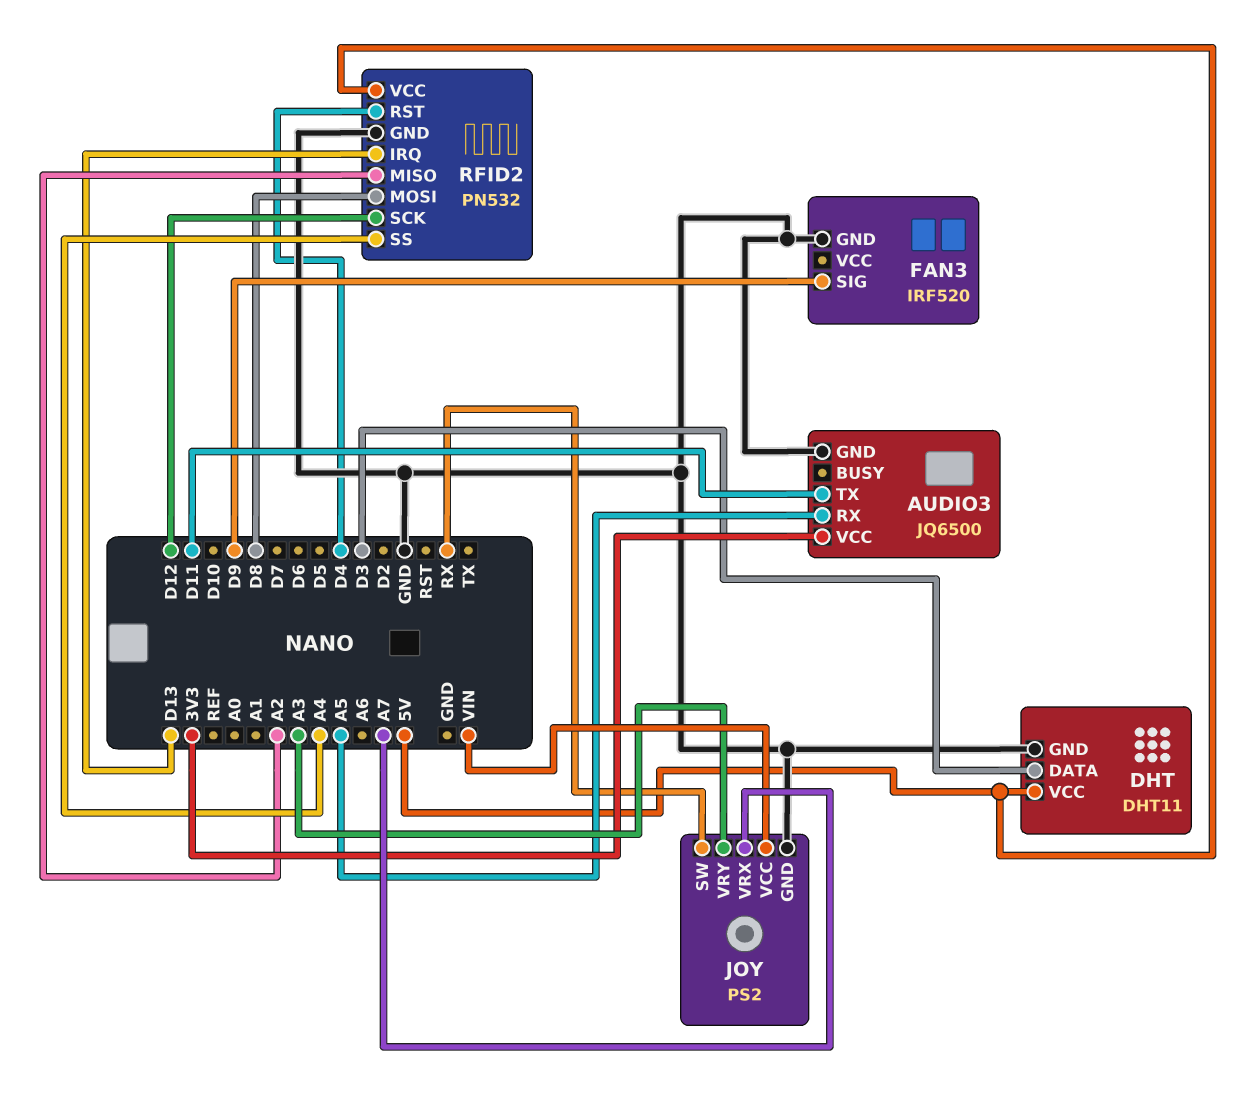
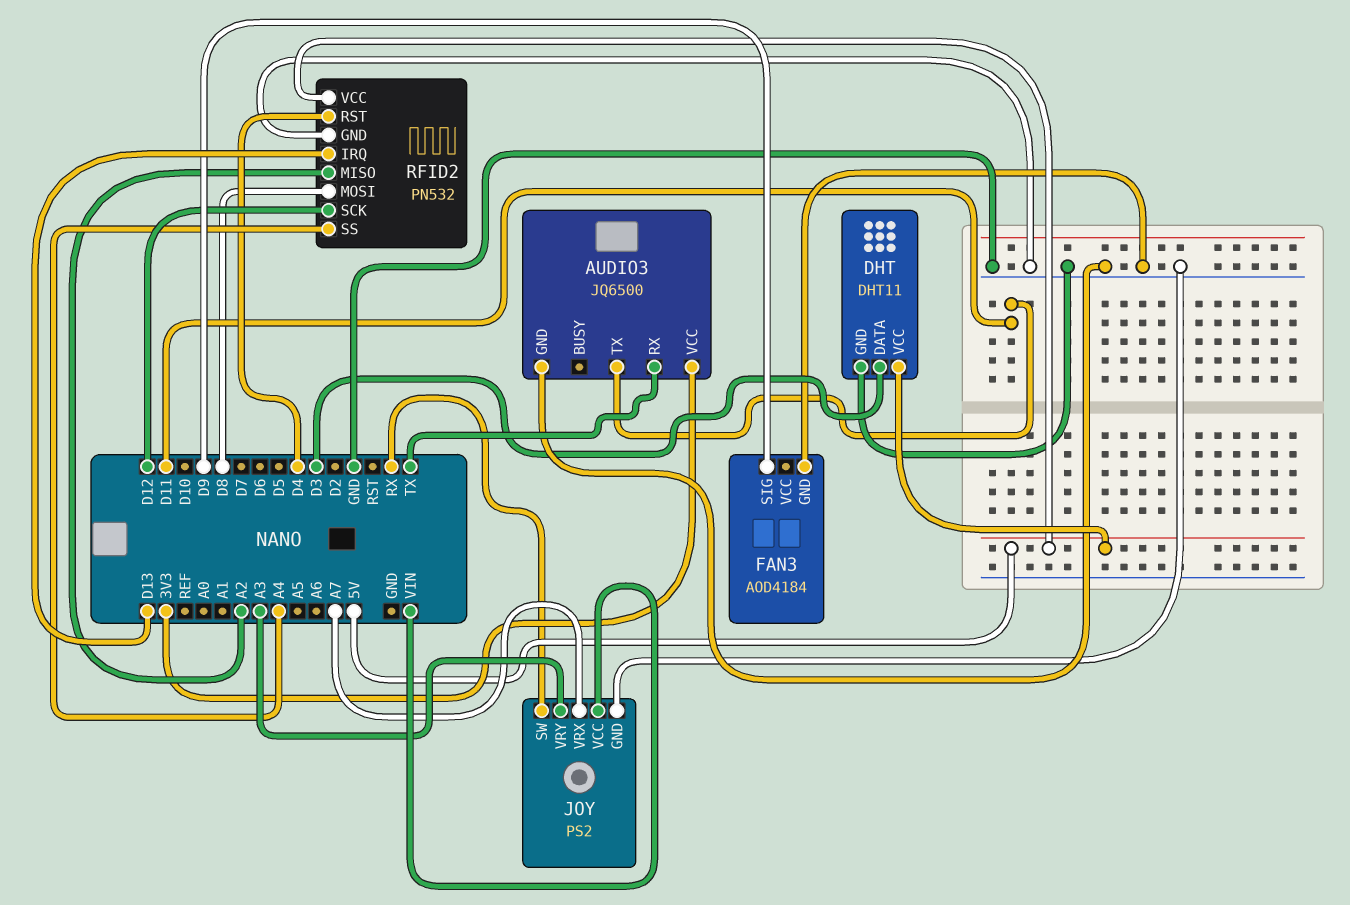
AUDIO3 pin RX: A5 -> TX
FAN3: IRF520 -> AOD4184

